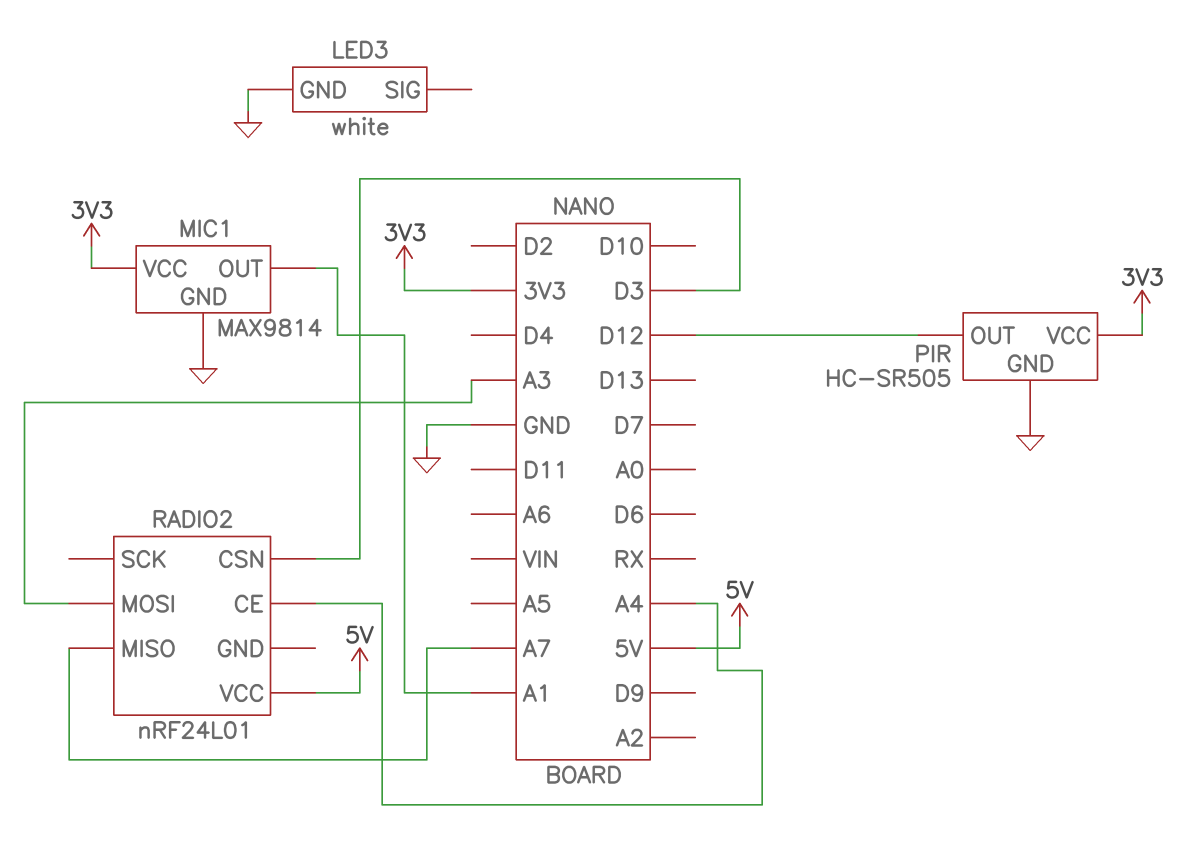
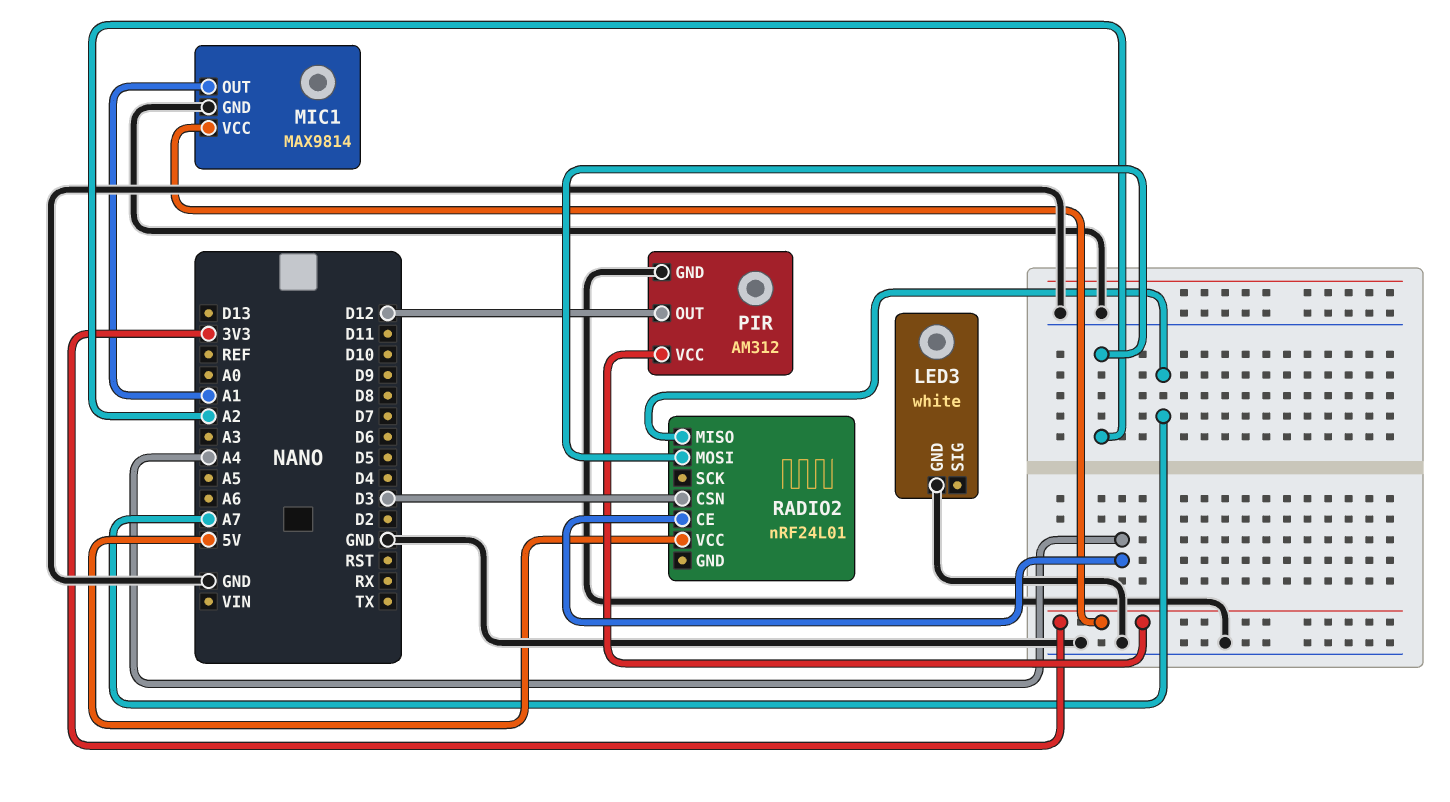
PIR: HC-SR505 -> AM312
RADIO2 pin MOSI: A3 -> A2

